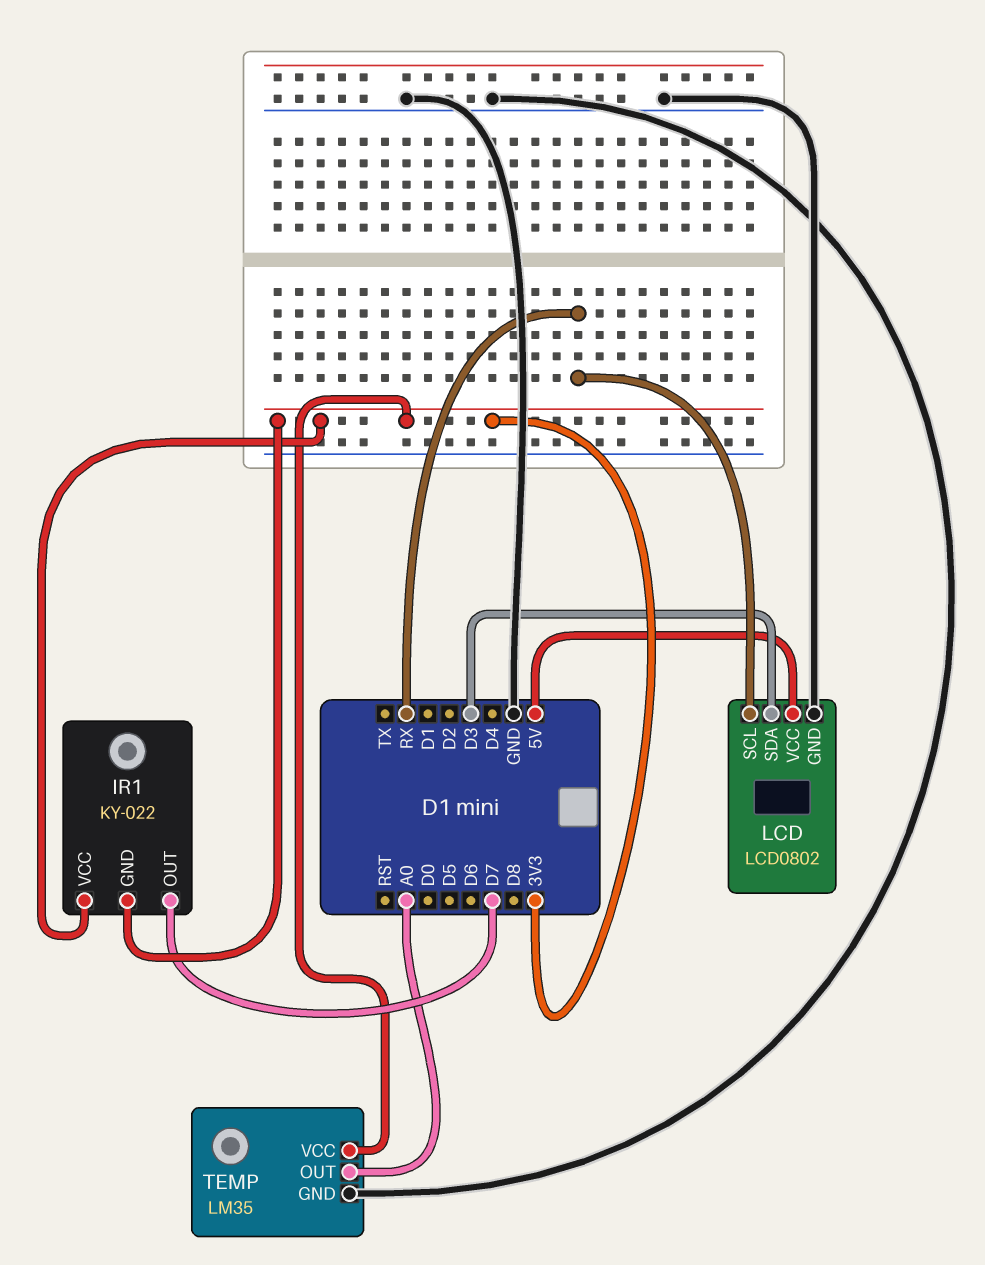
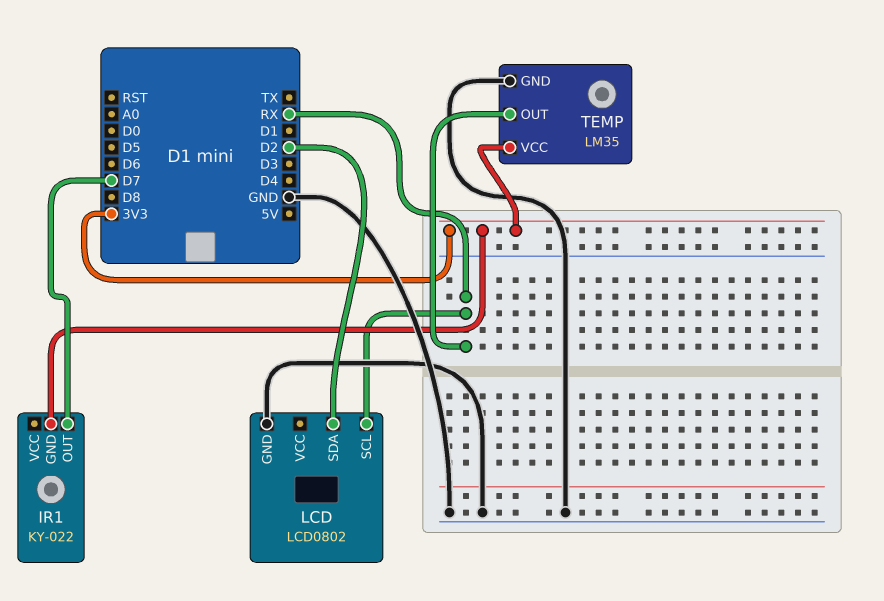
IR1 pin VCC: 3V3 -> none
LCD pin SDA: D3 -> D2
LCD pin VCC: 5V -> none
TEMP pin OUT: A0 -> RX

